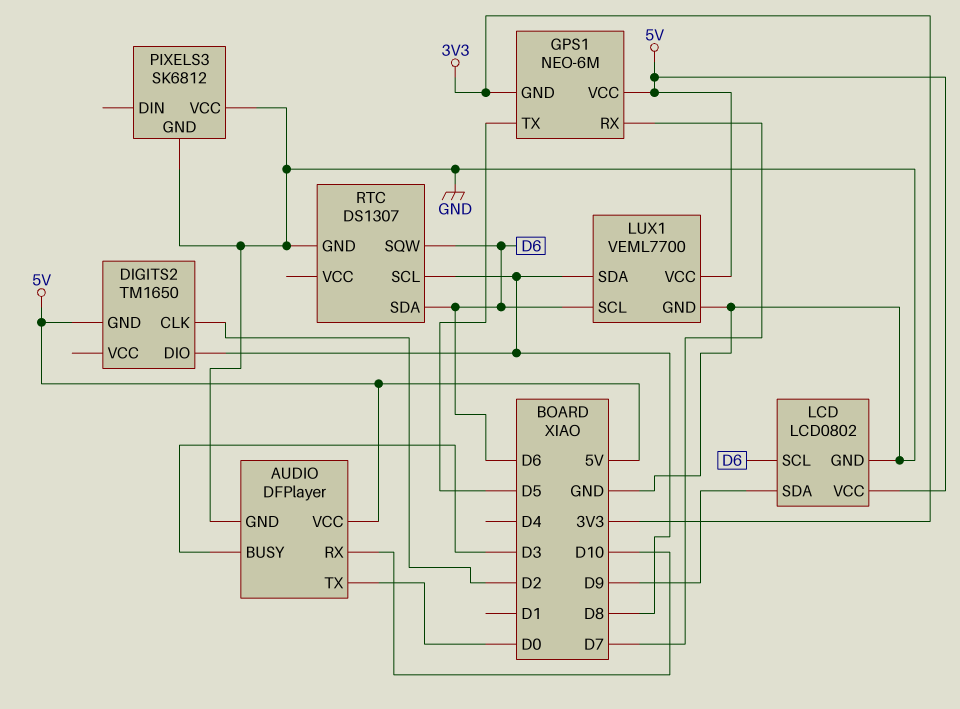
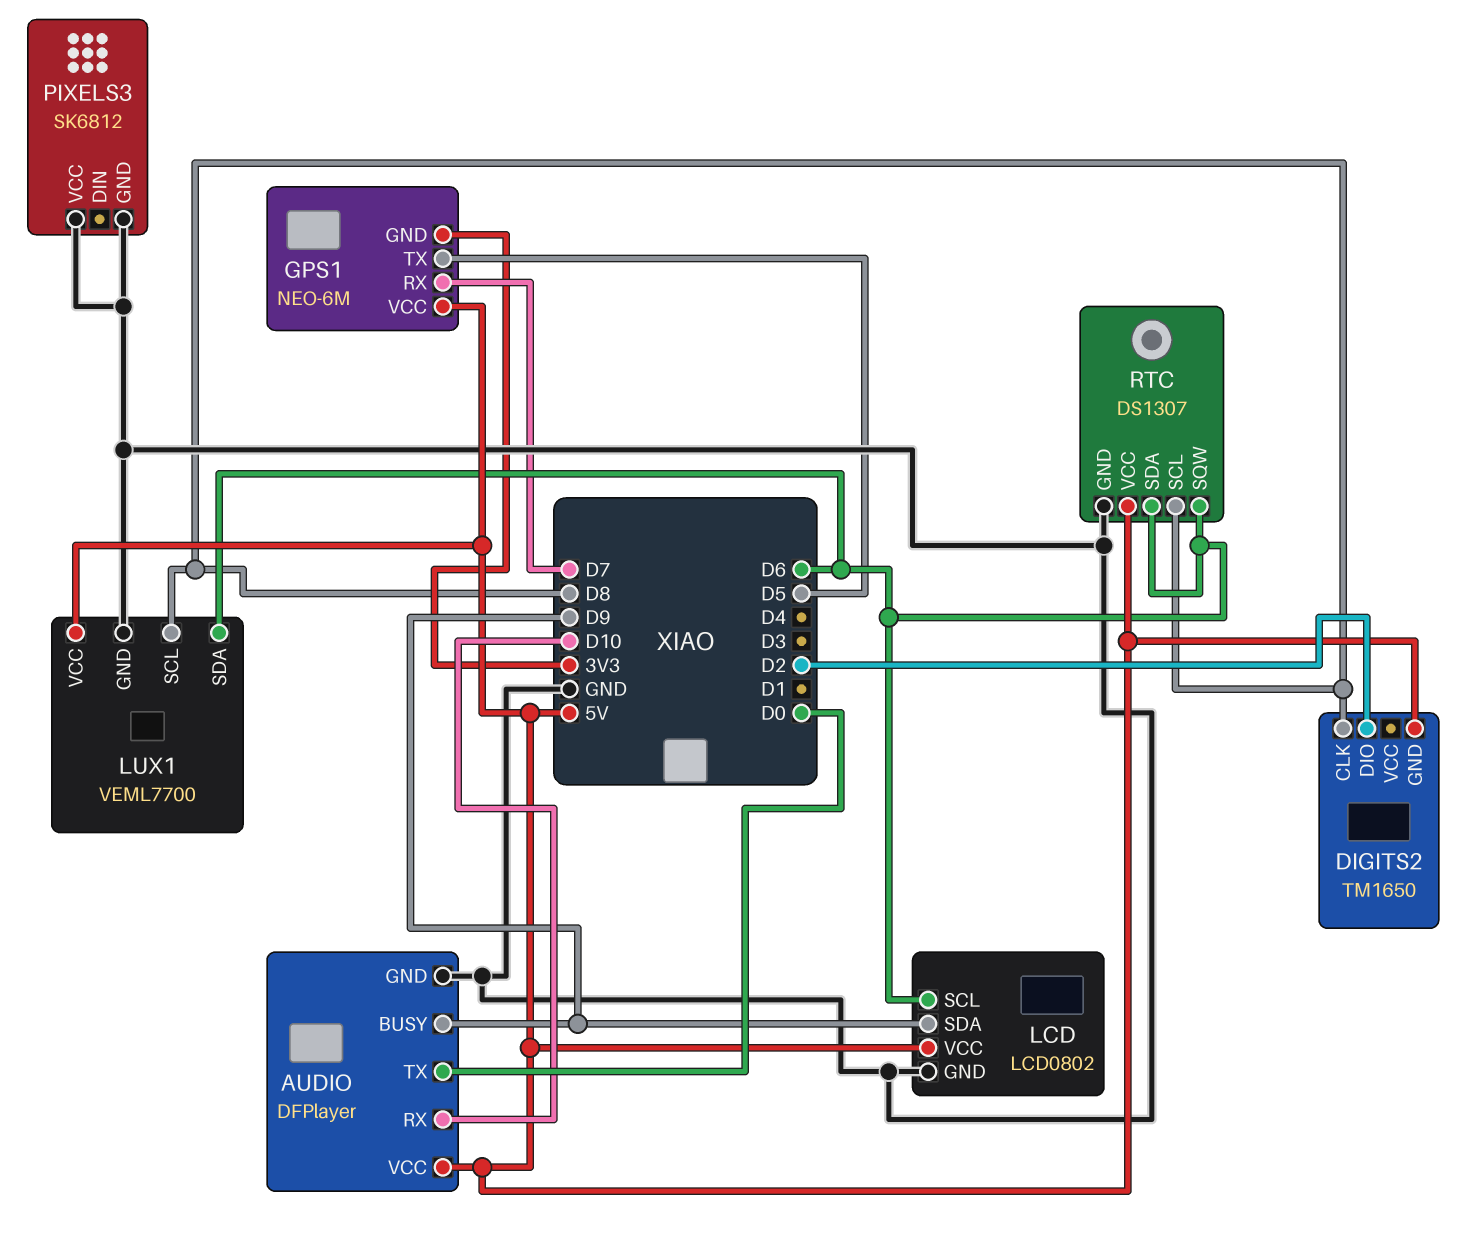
AUDIO pin BUSY: D3 -> D9
DIGITS2 pin CLK: D2 -> D8
DIGITS2 pin DIO: D8 -> D2
LUX1 pin SCL: D6 -> D8
LUX1 pin SDA: D8 -> D6
RTC pin VCC: none -> 5V

